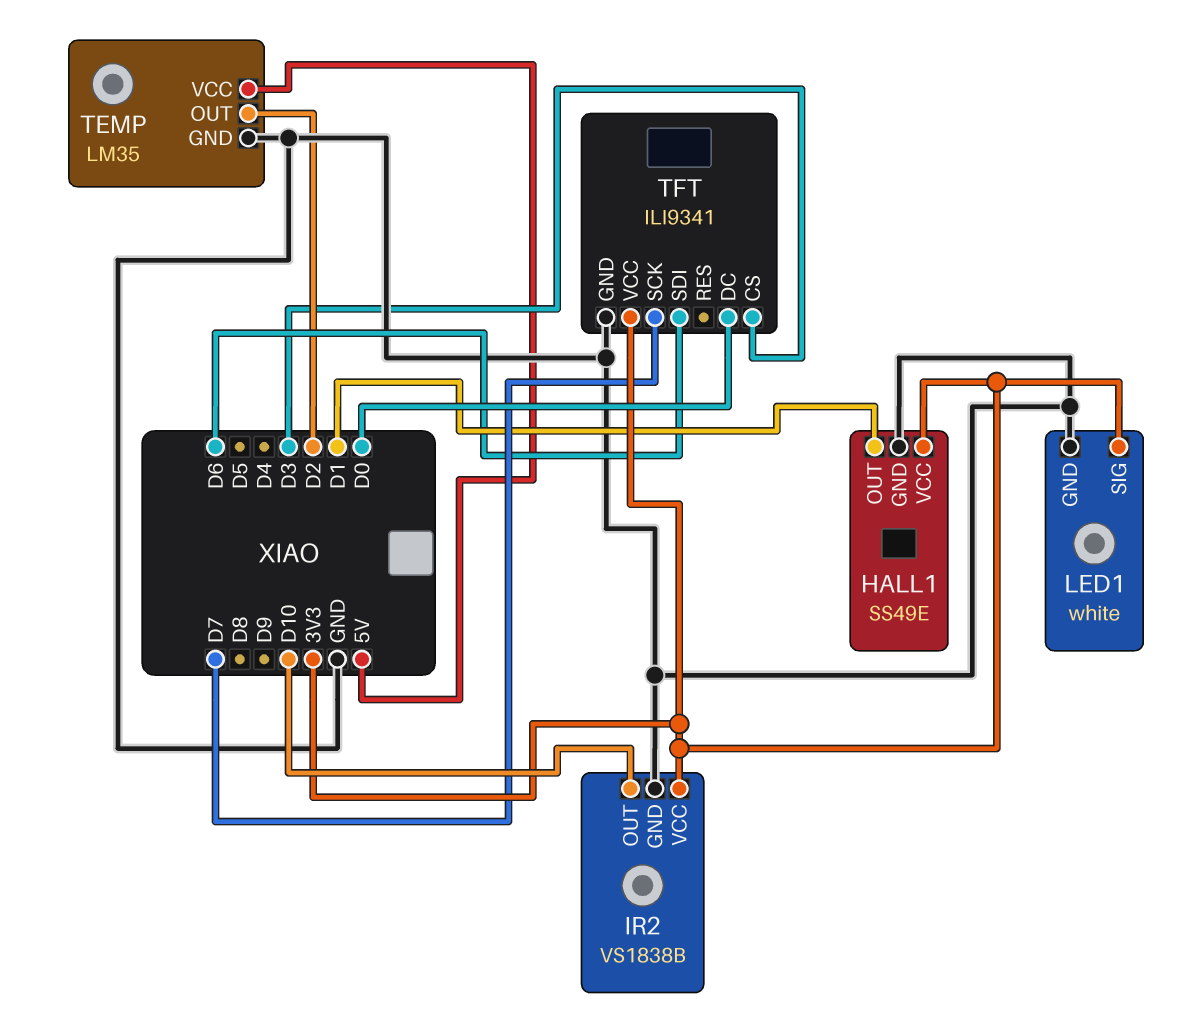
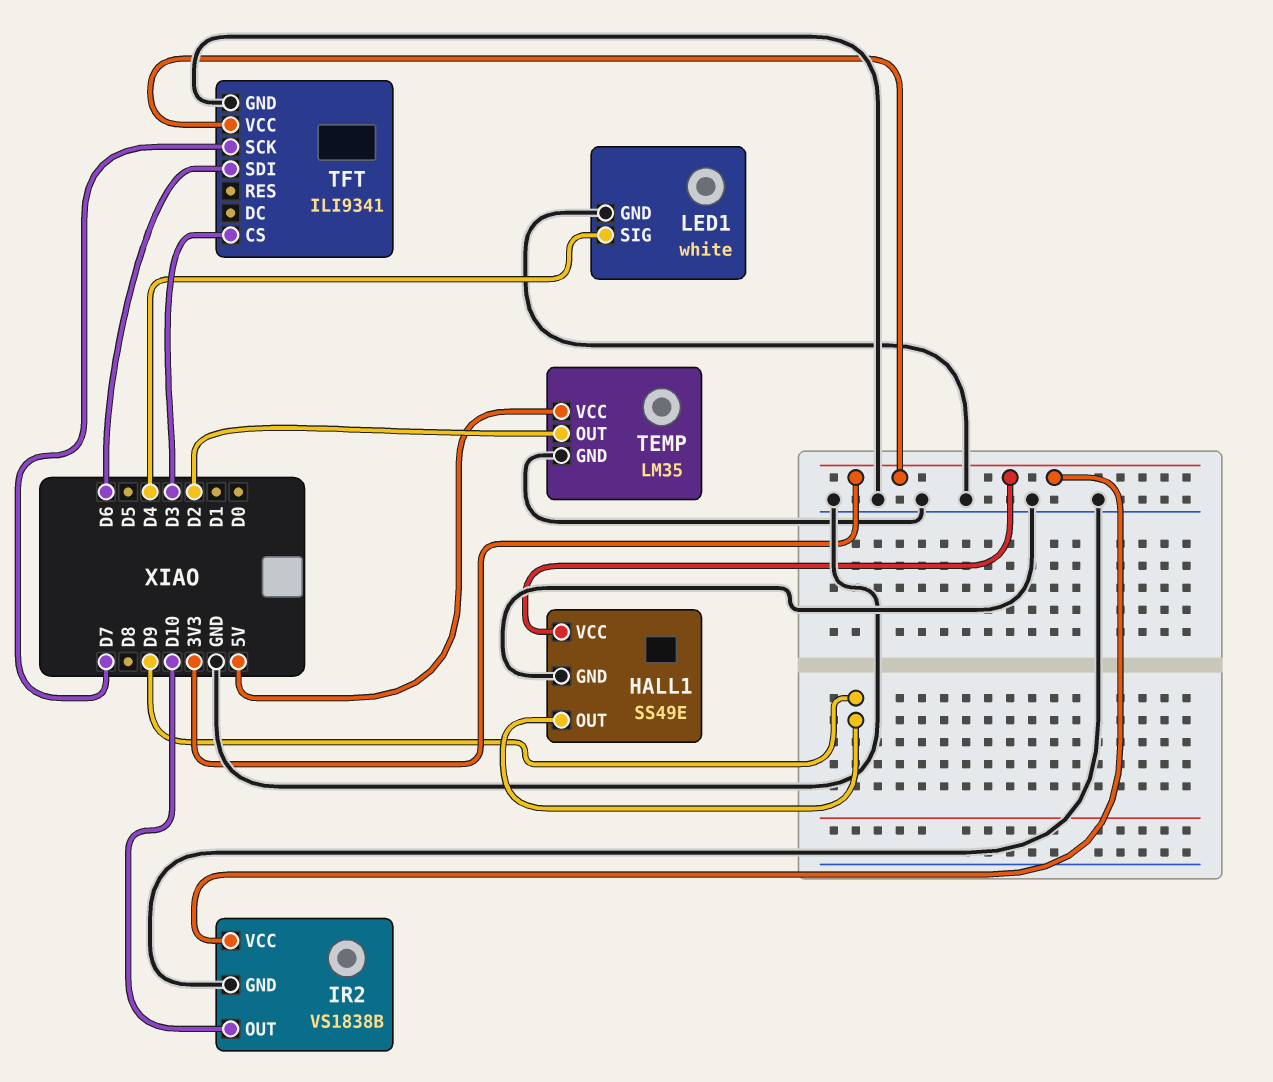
HALL1 pin OUT: D1 -> D9
LED1 pin SIG: 3V3 -> D4
TFT pin DC: D0 -> none

